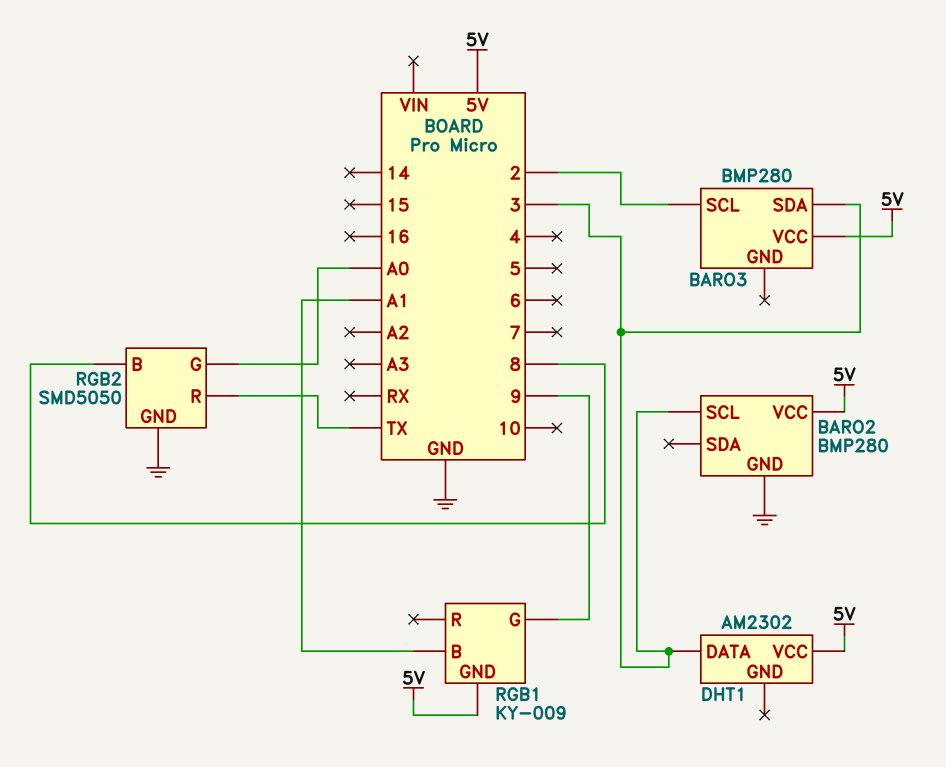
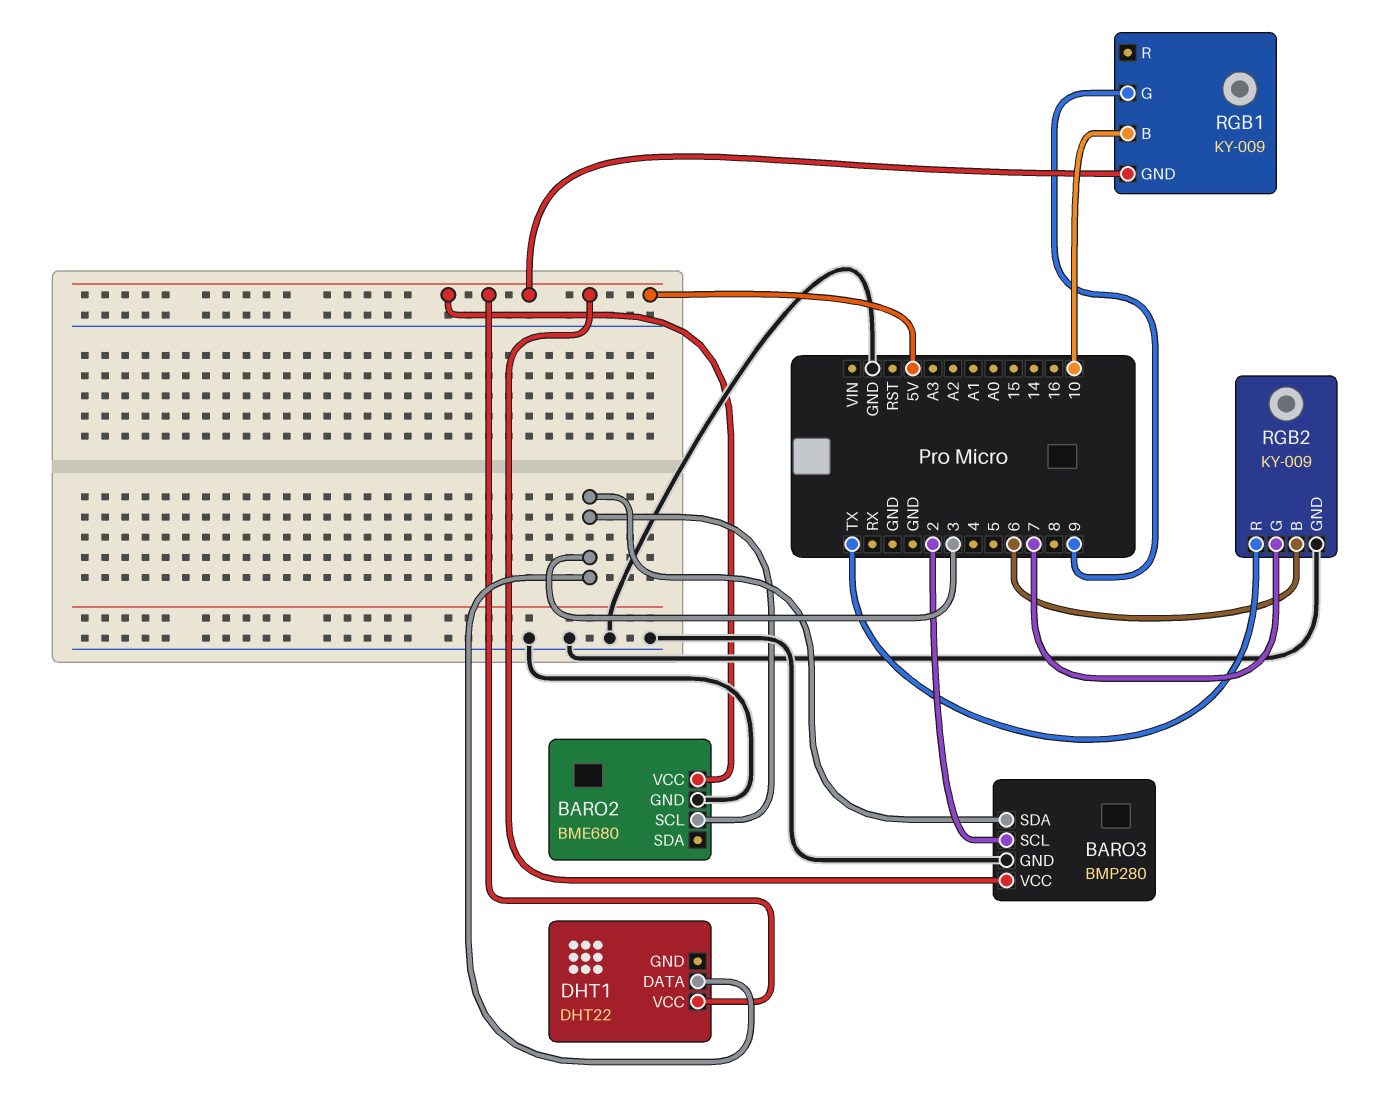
BARO2: BMP280 -> BME680
BARO3 pin GND: none -> GND
DHT1: AM2302 -> DHT22
RGB1 pin B: A1 -> 10
RGB2: SMD5050 -> KY-009
RGB2 pin B: 8 -> 6
RGB2 pin G: A0 -> 7

